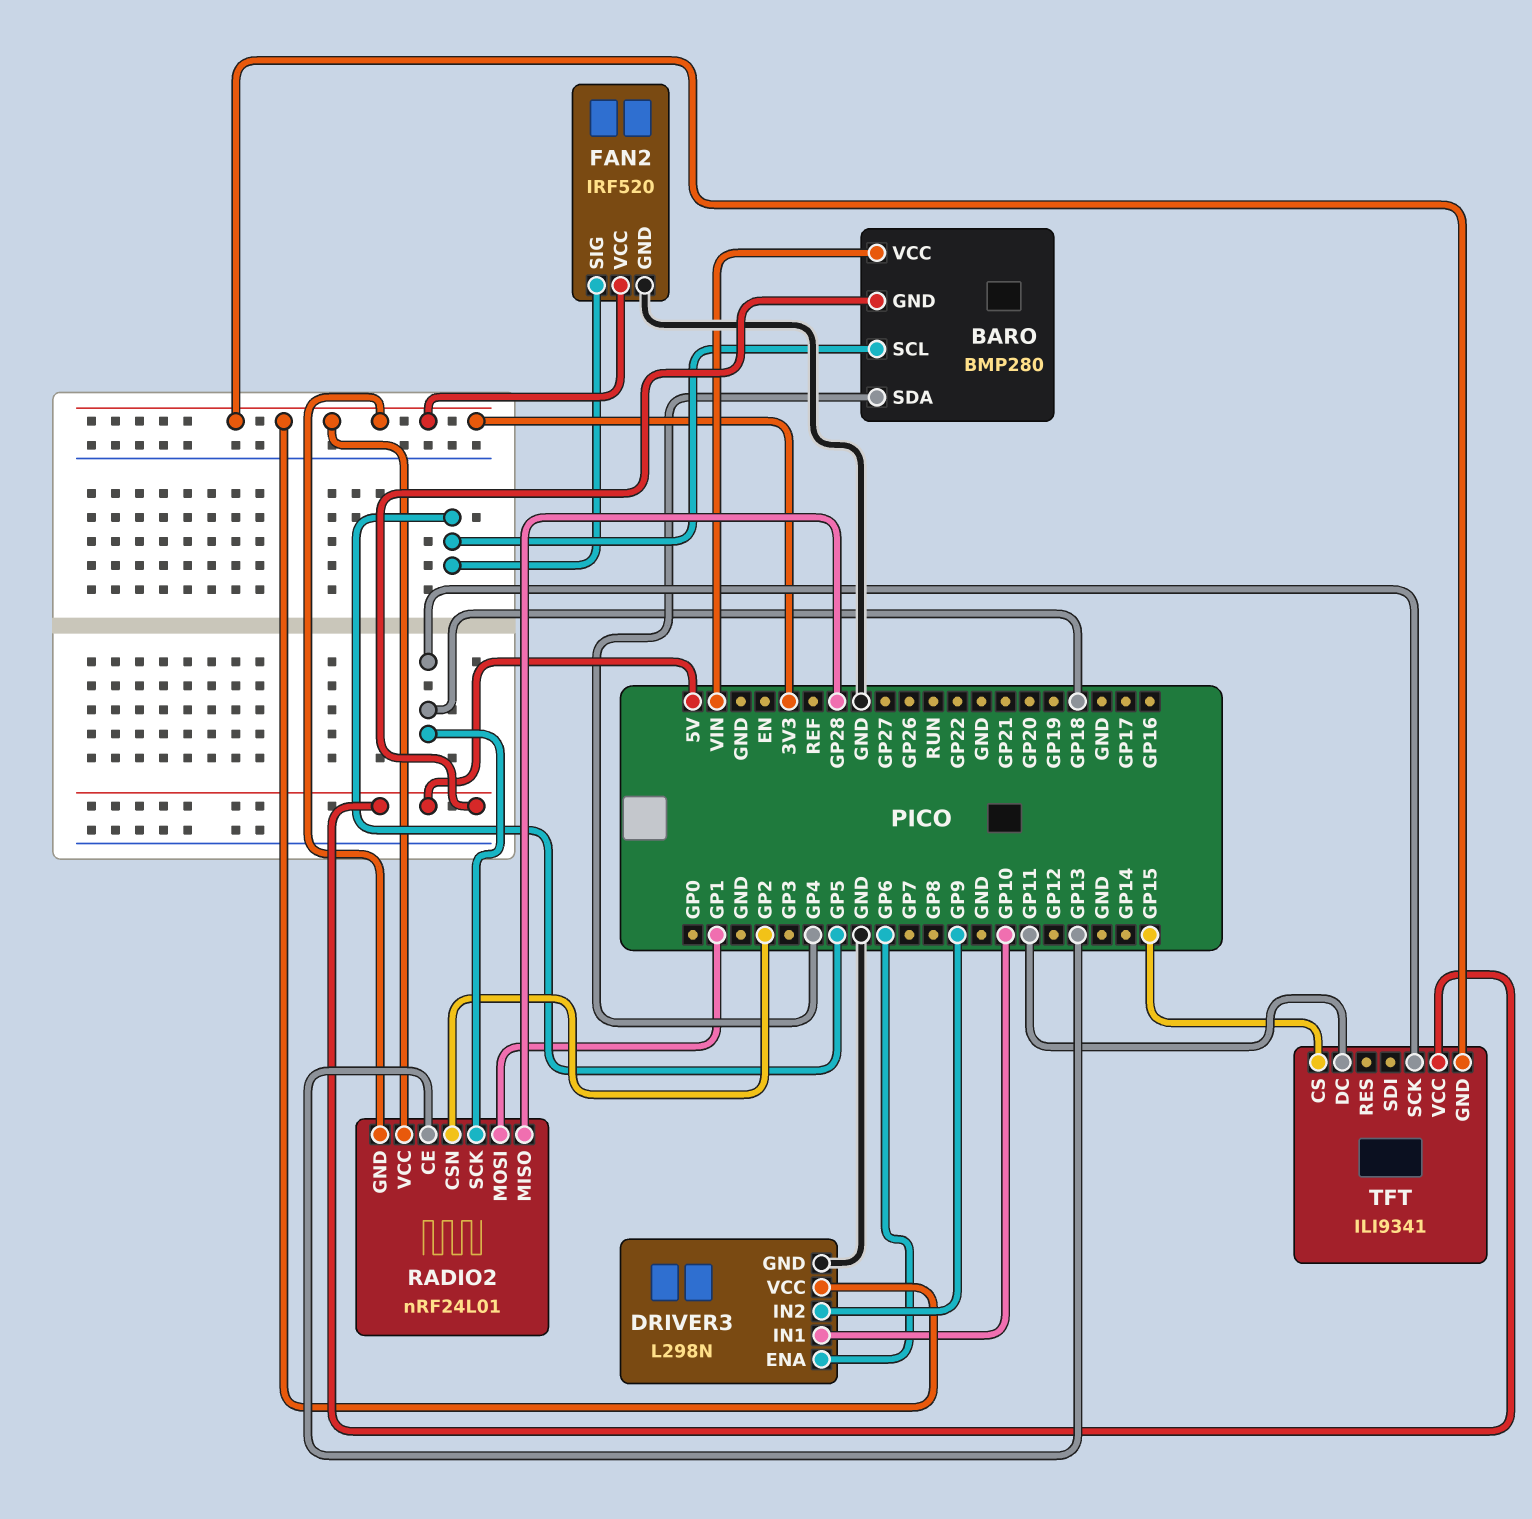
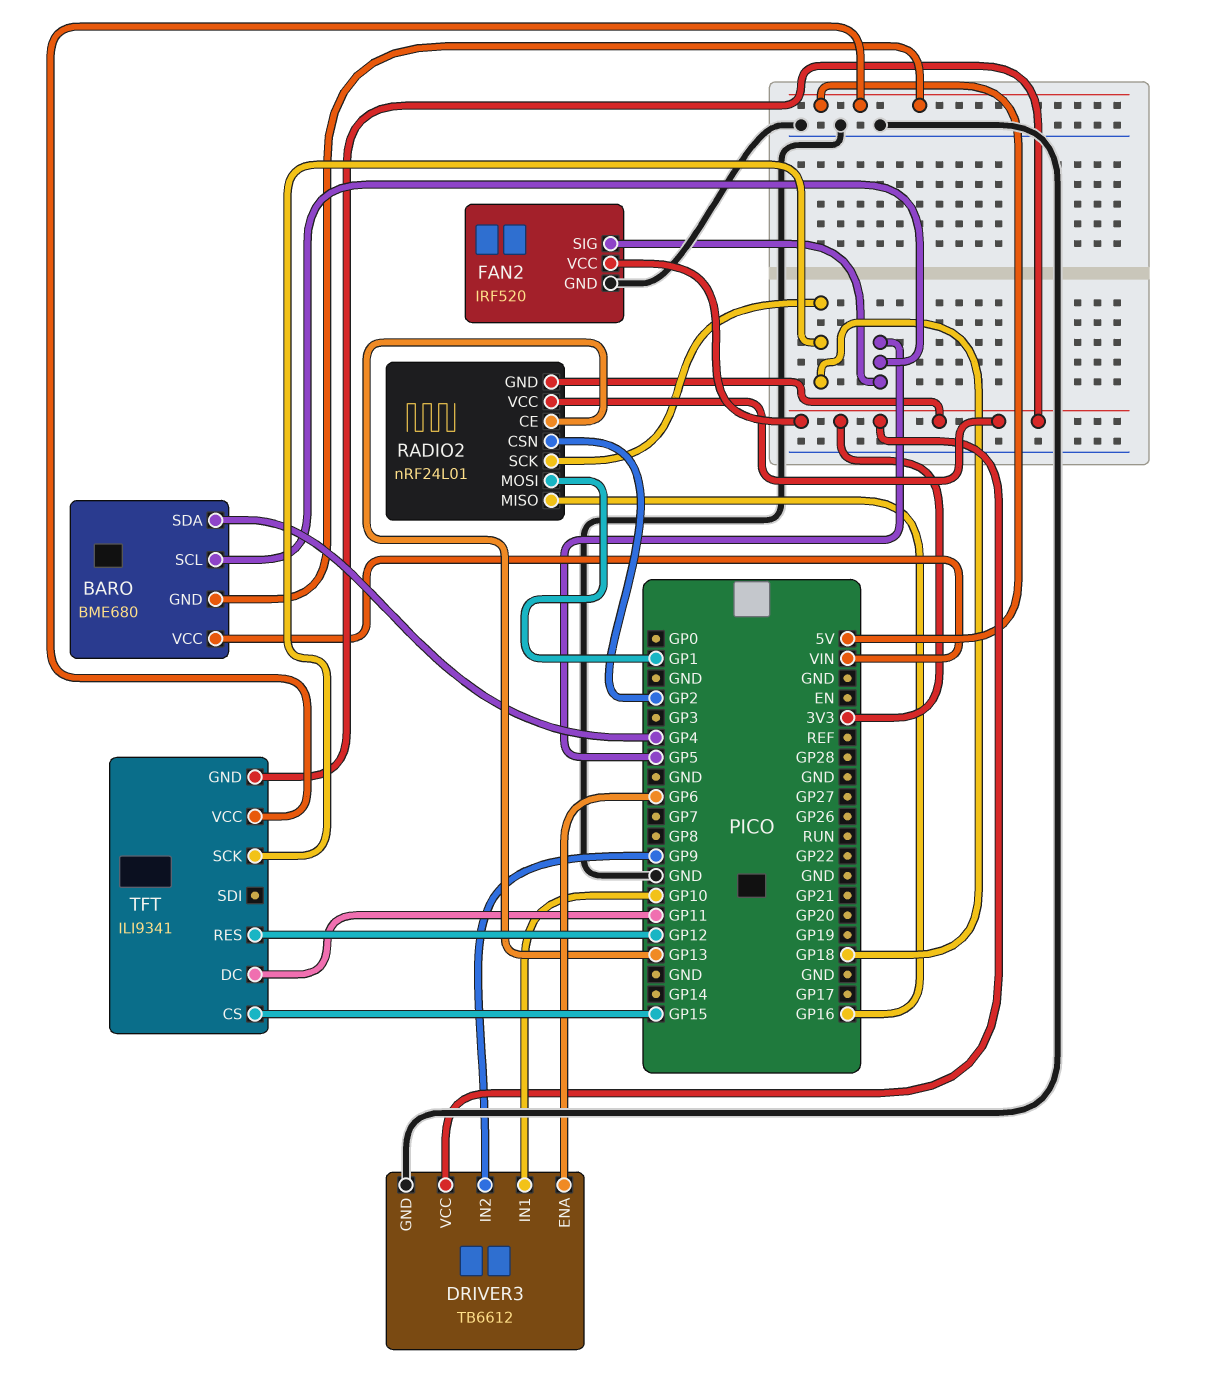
BARO: BMP280 -> BME680
DRIVER3: L298N -> TB6612
RADIO2 pin MISO: GP28 -> GP16
TFT pin RES: none -> GP12

